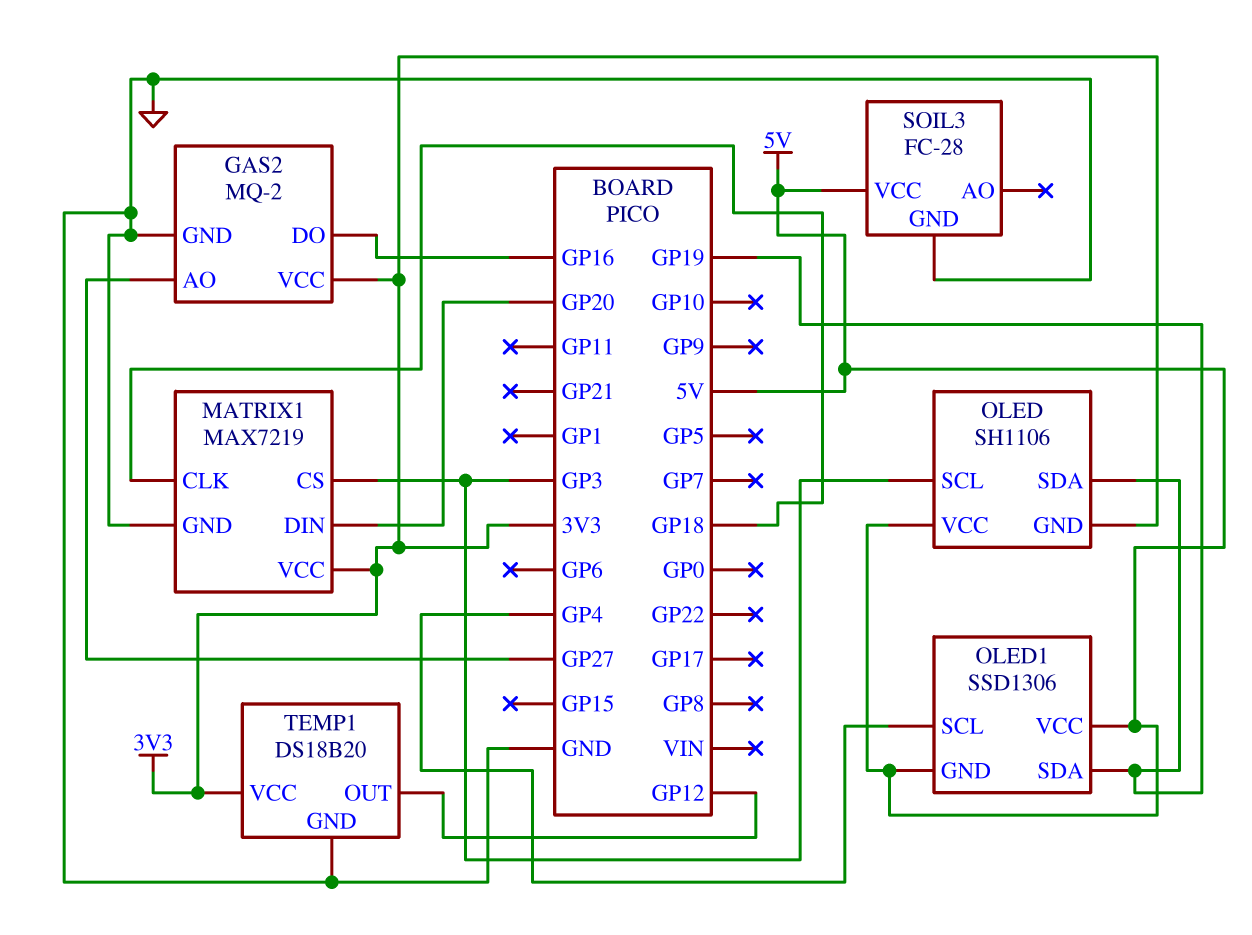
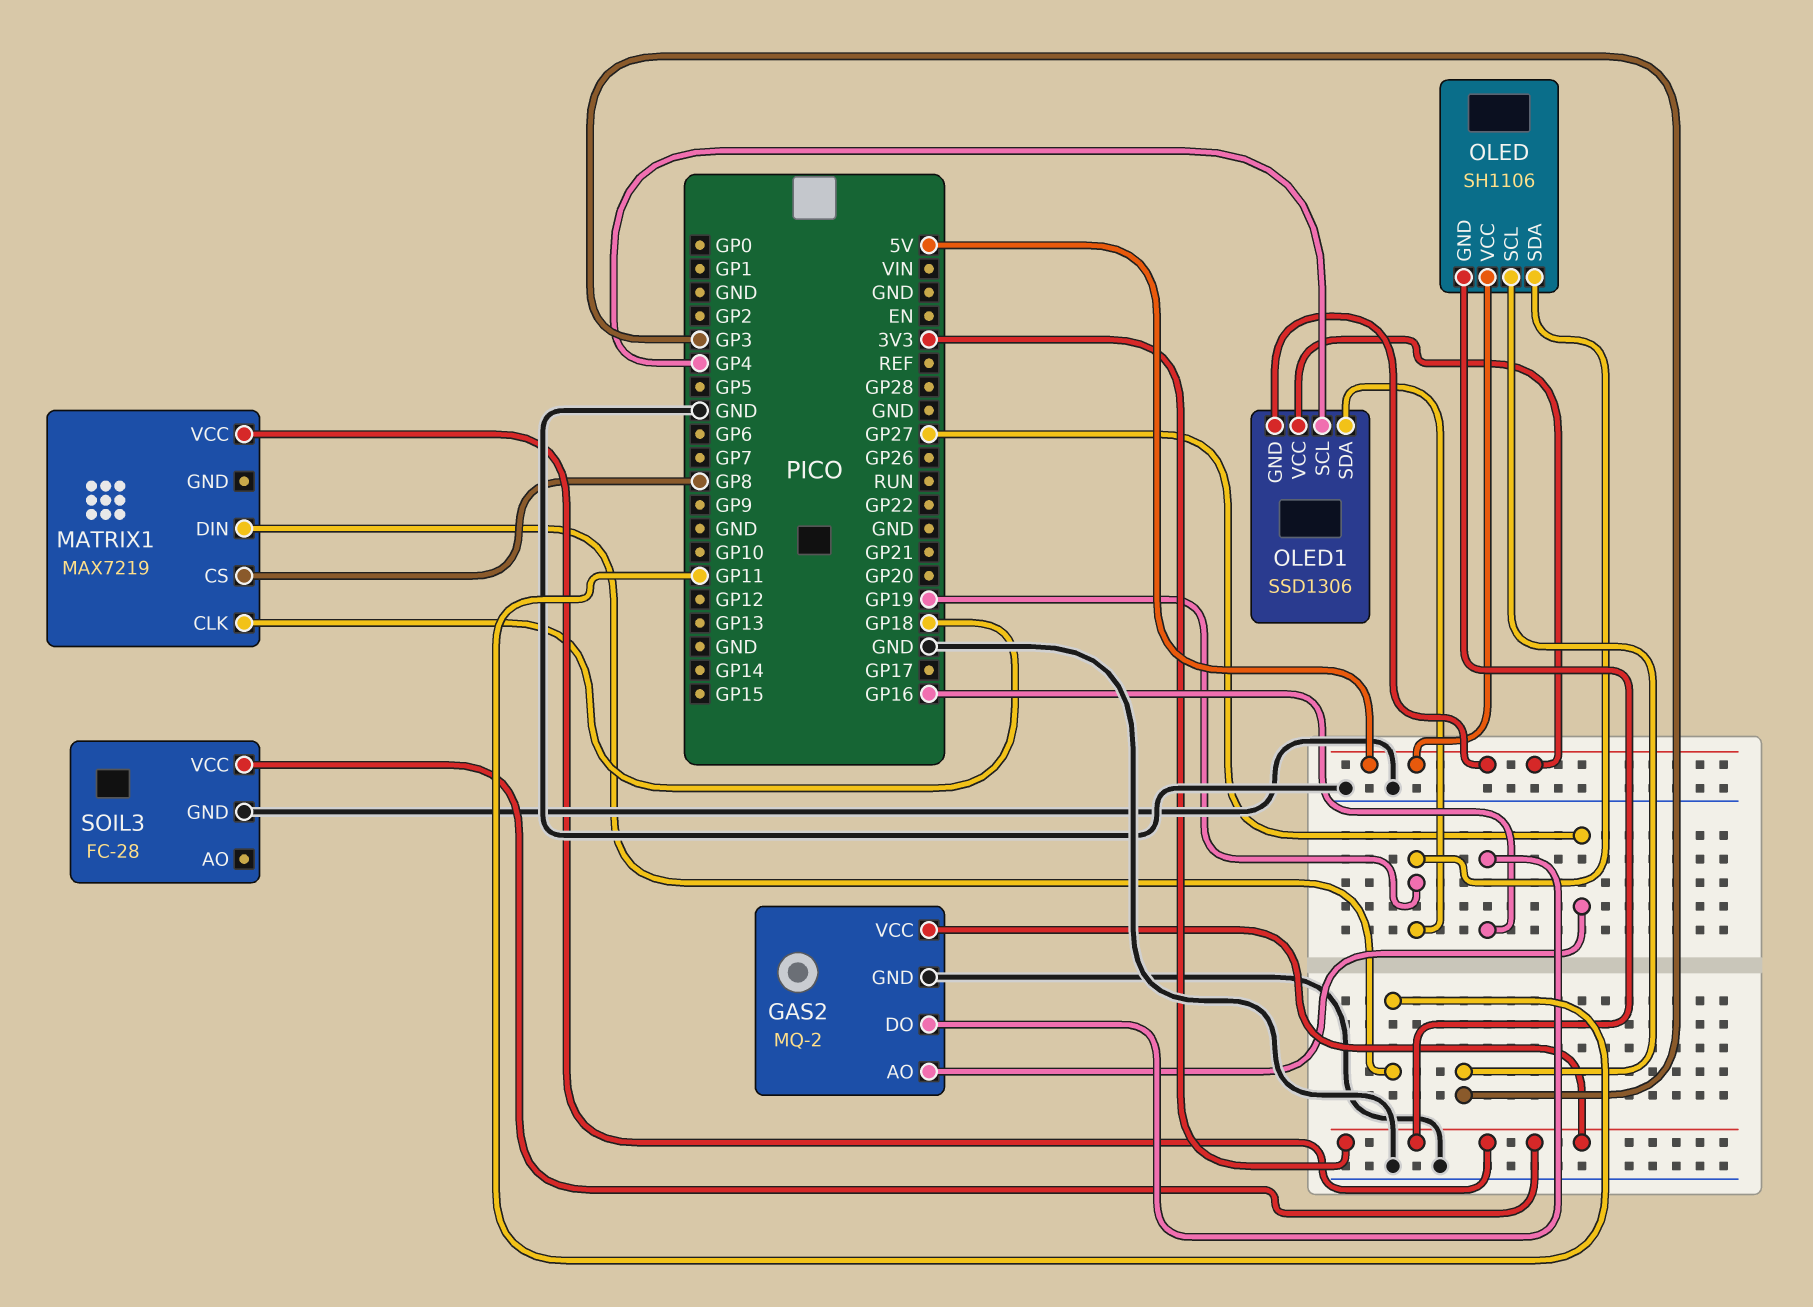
MATRIX1 pin CS: GP3 -> GP8
MATRIX1 pin DIN: GP20 -> GP11
MATRIX1 pin GND: GND -> none
SOIL3 pin VCC: 5V -> 3V3
TEMP1: DS18B20 -> none
TEMP1 pin GND: GND -> none
TEMP1 pin OUT: GP12 -> none
TEMP1 pin VCC: 3V3 -> none

